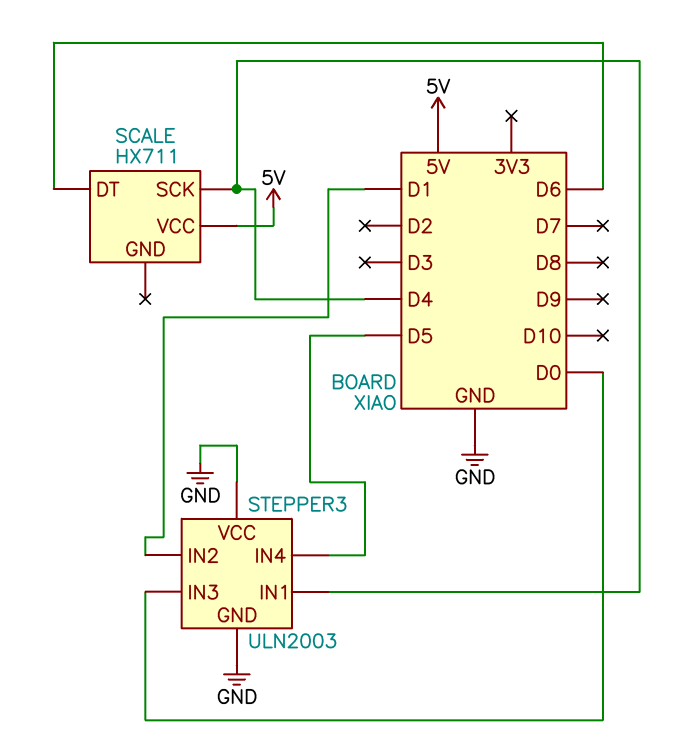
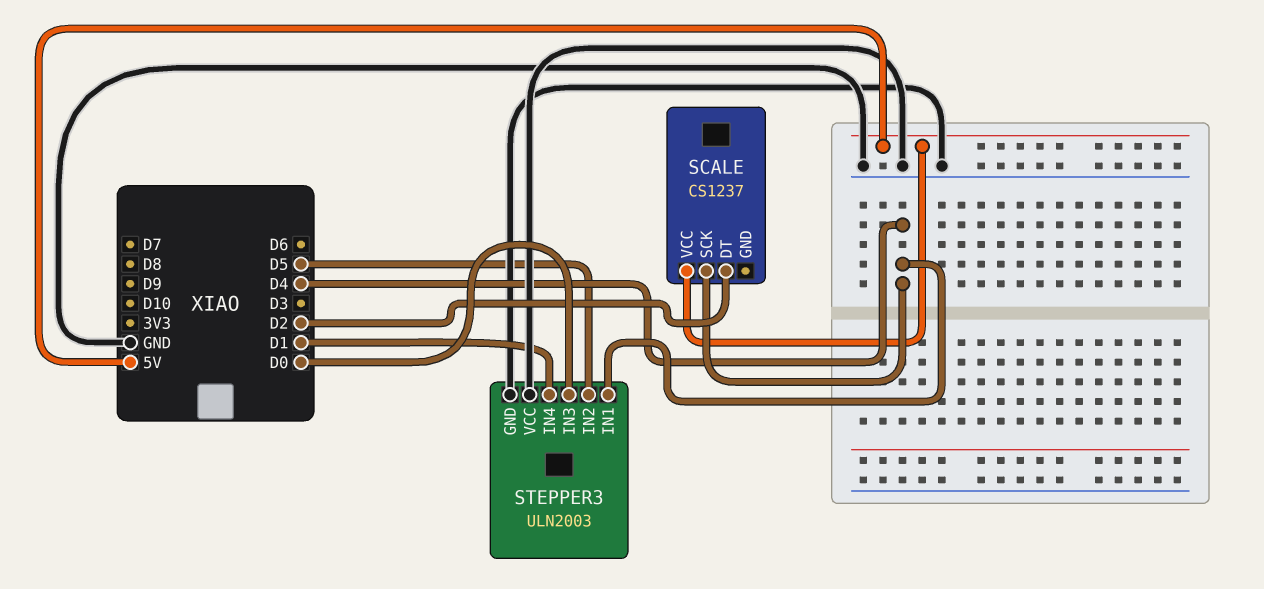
SCALE: HX711 -> CS1237
SCALE pin DT: D6 -> D2
STEPPER3 pin IN2: D1 -> D5
STEPPER3 pin IN4: D5 -> D1

